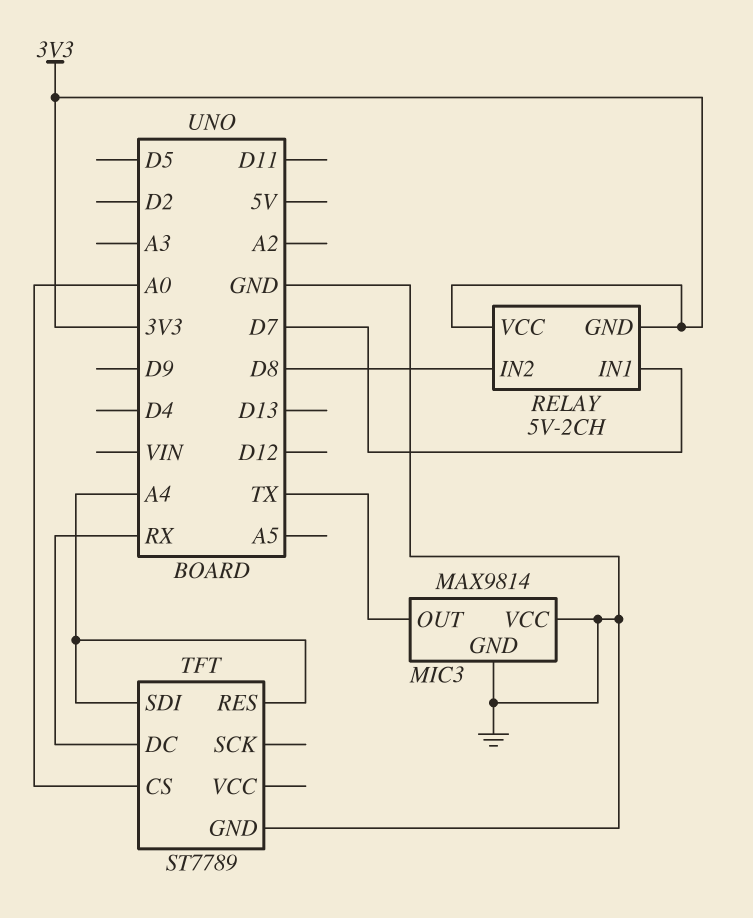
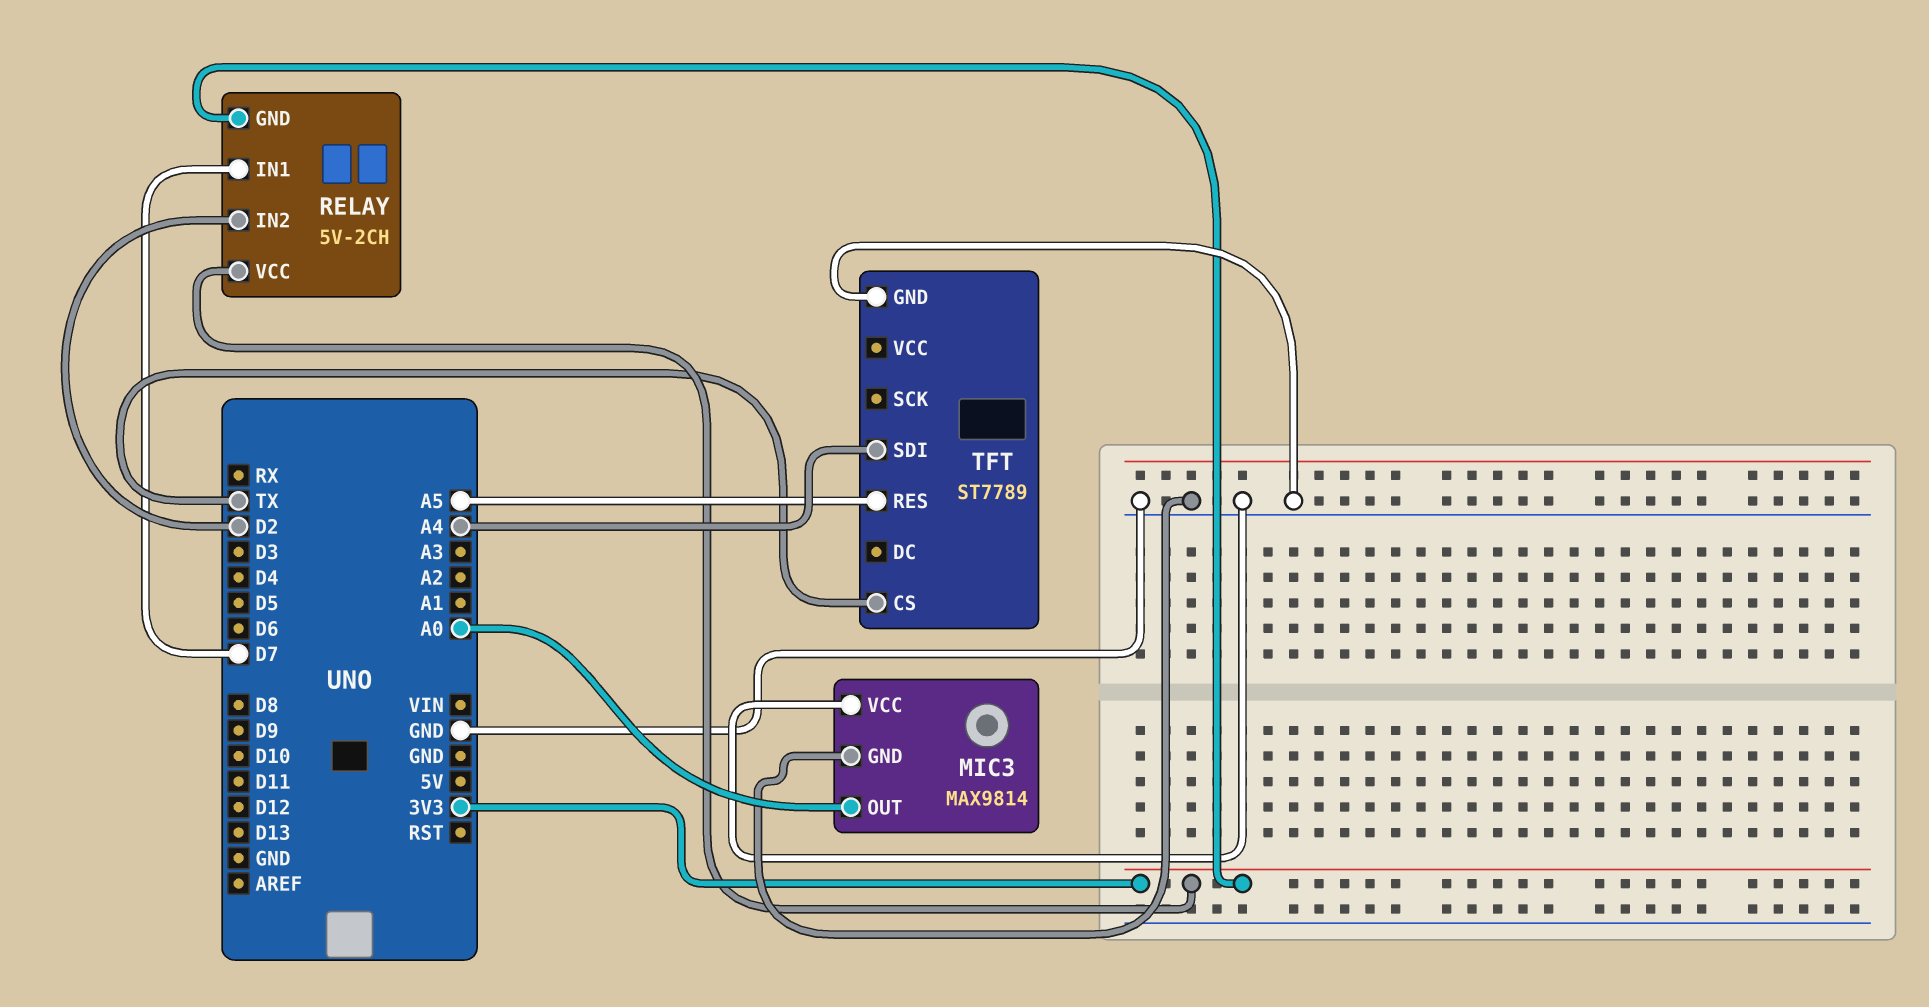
MIC3 pin OUT: TX -> A0
RELAY pin IN2: D8 -> D2
TFT pin CS: A0 -> TX
TFT pin DC: RX -> none
TFT pin RES: A4 -> A5

